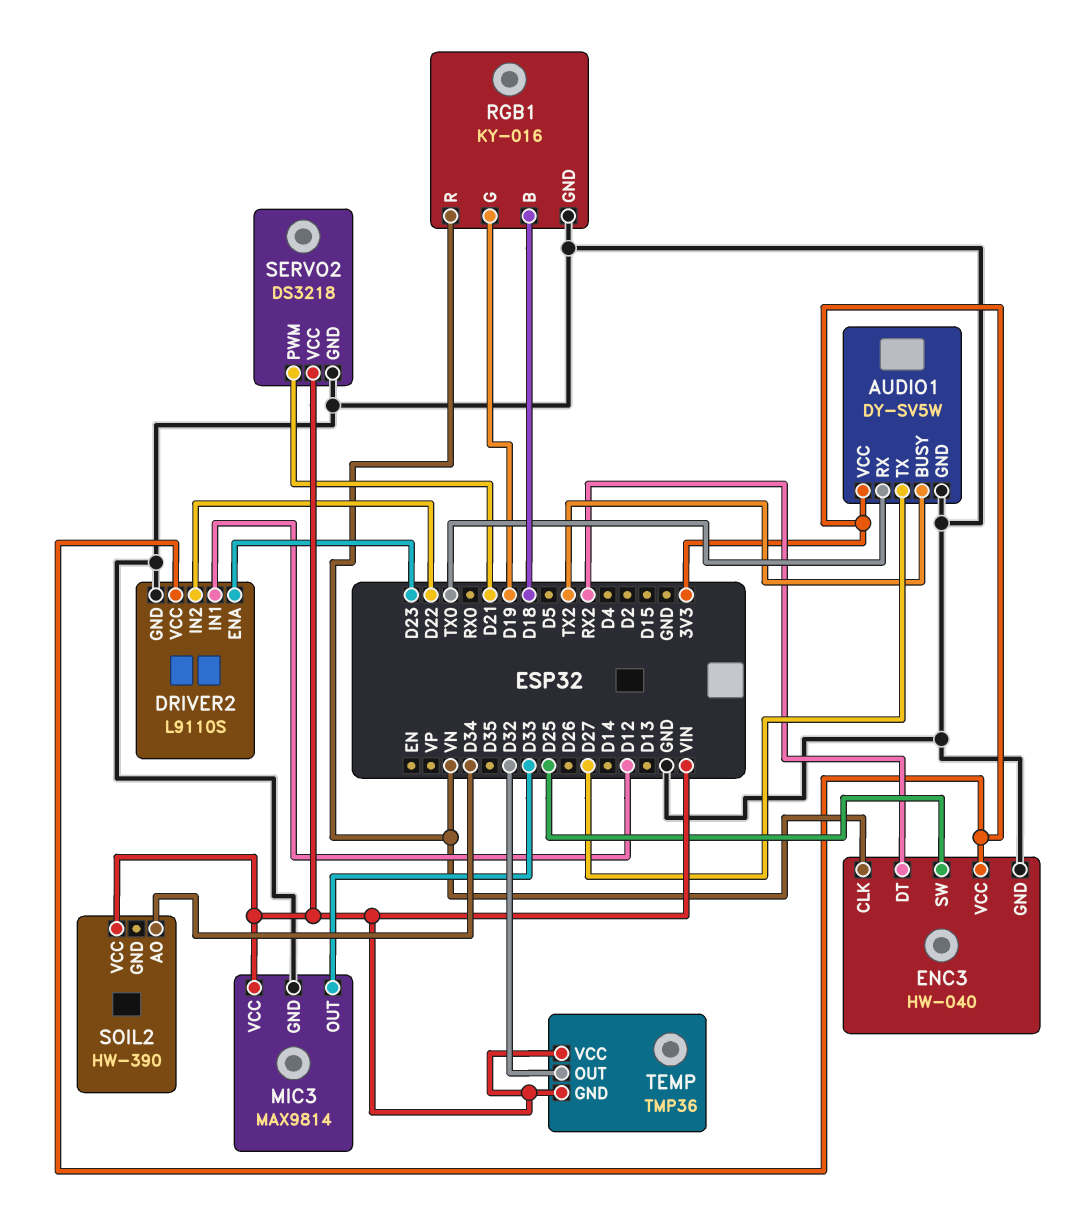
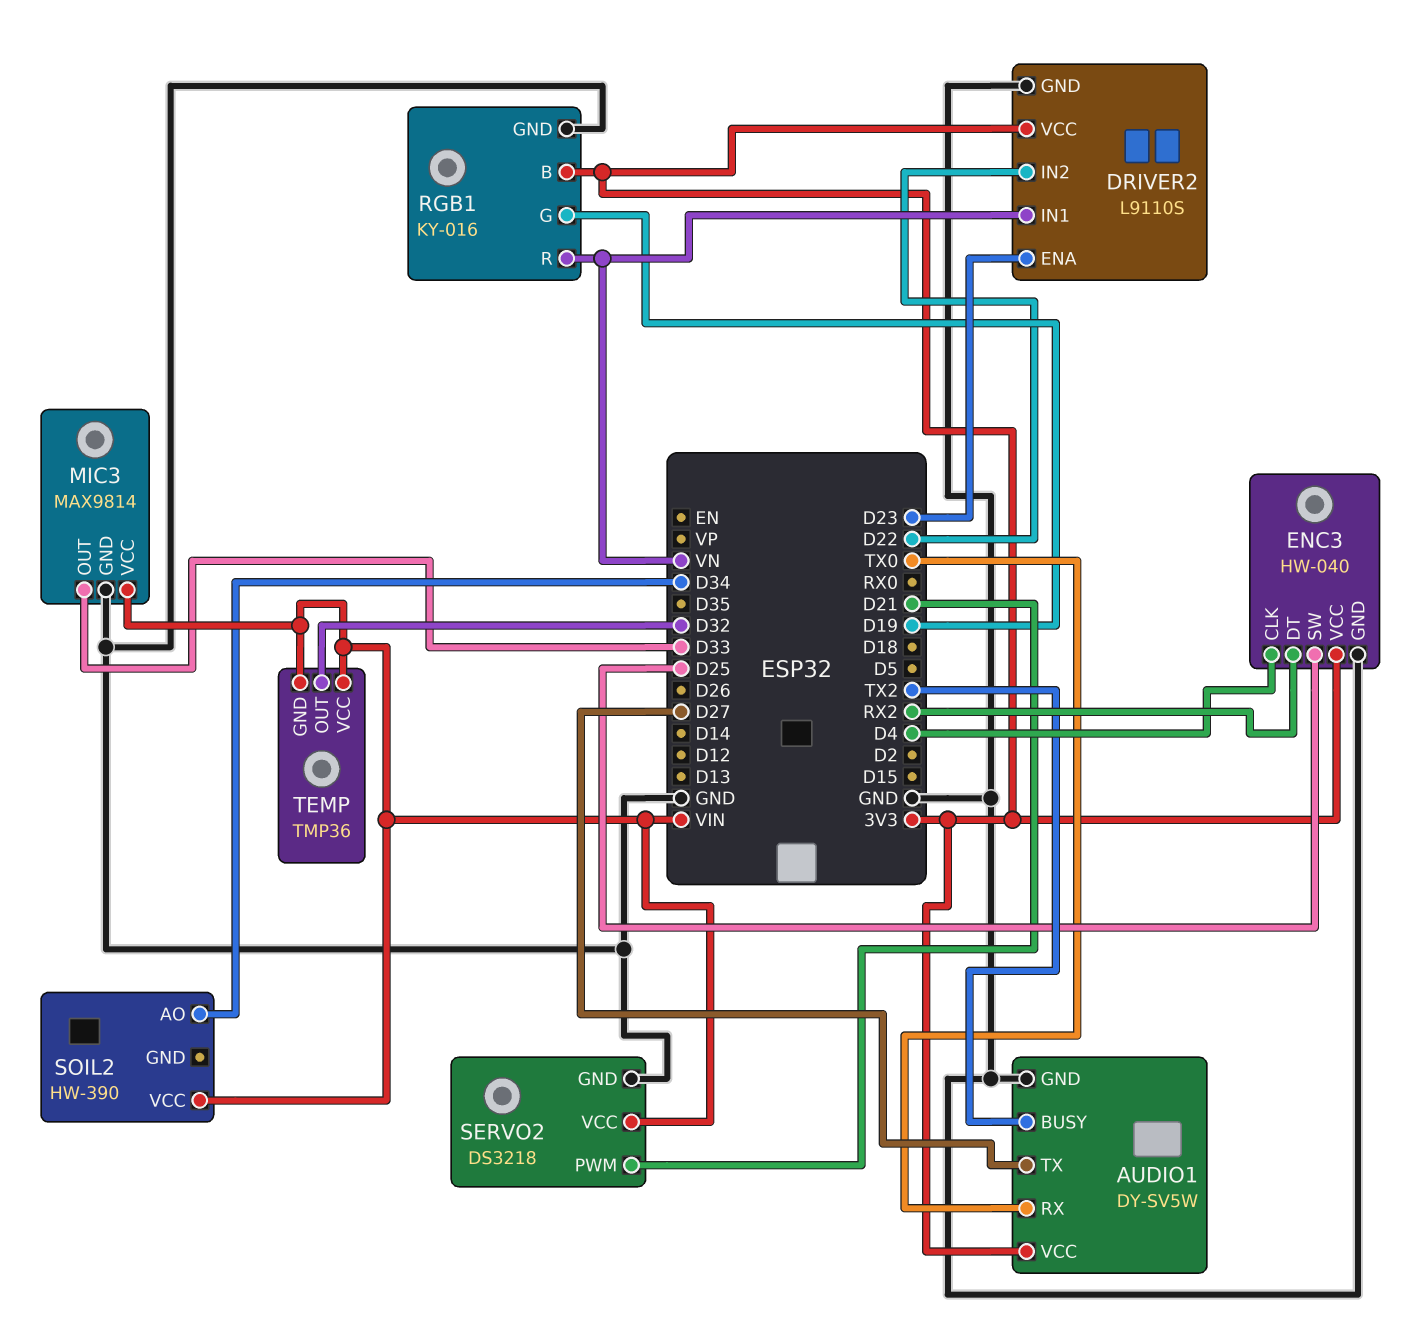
DRIVER2 pin IN1: D12 -> VN
ENC3 pin CLK: VN -> D4
RGB1 pin B: D18 -> 3V3

